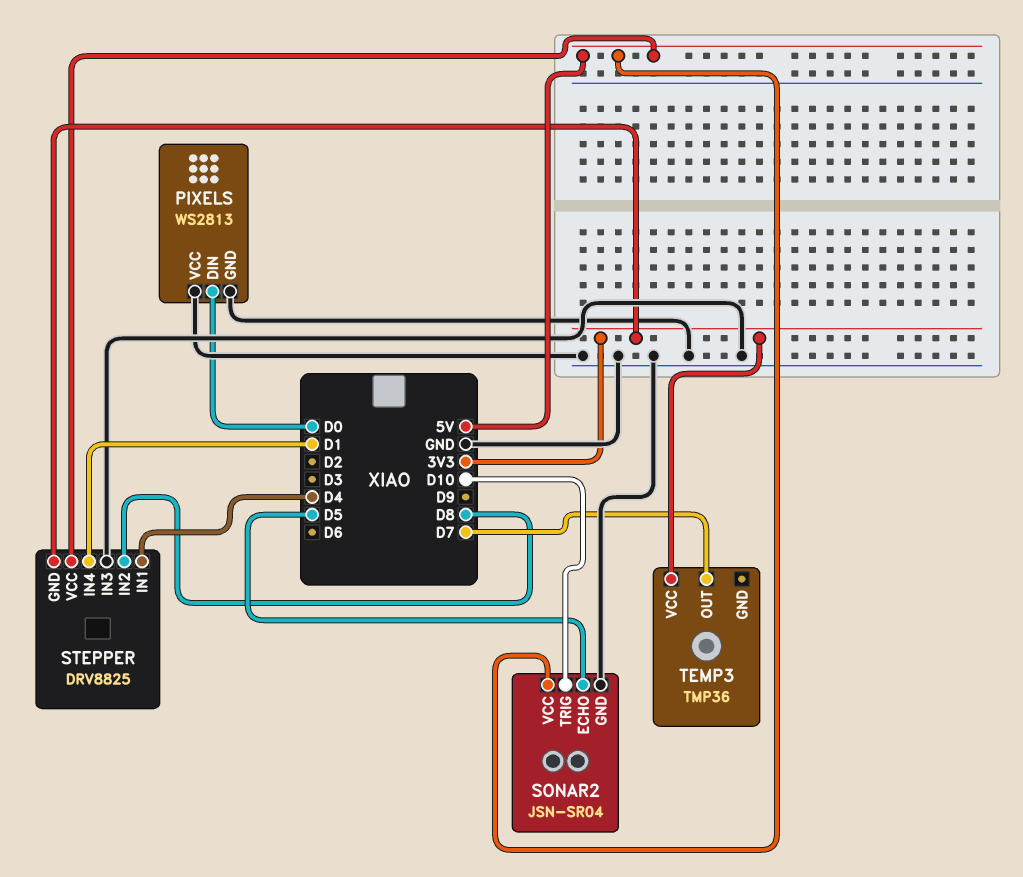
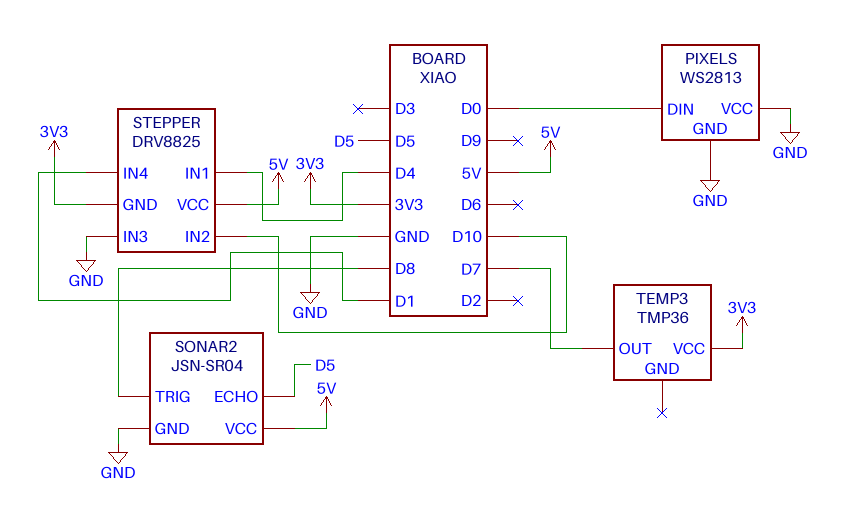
SONAR2 pin TRIG: D10 -> D8
STEPPER pin IN2: D8 -> D10

